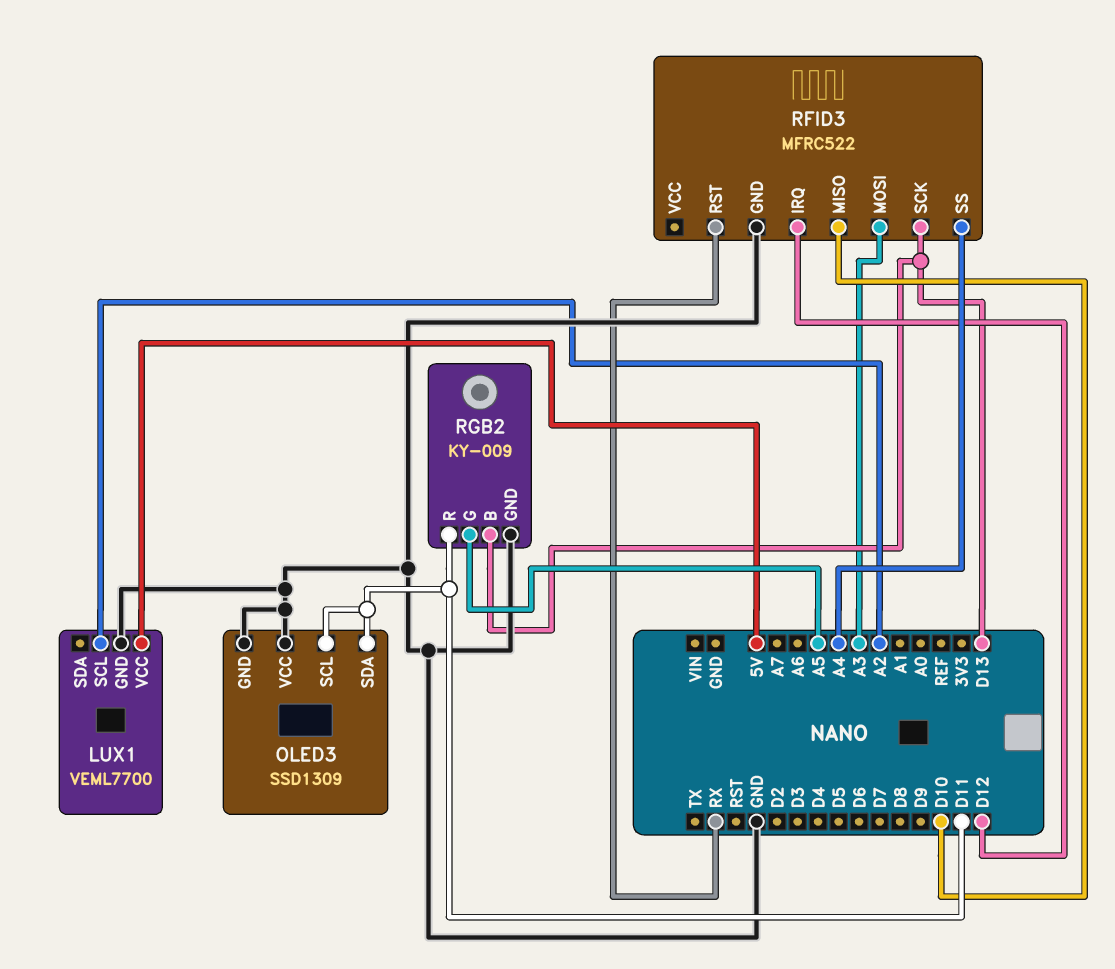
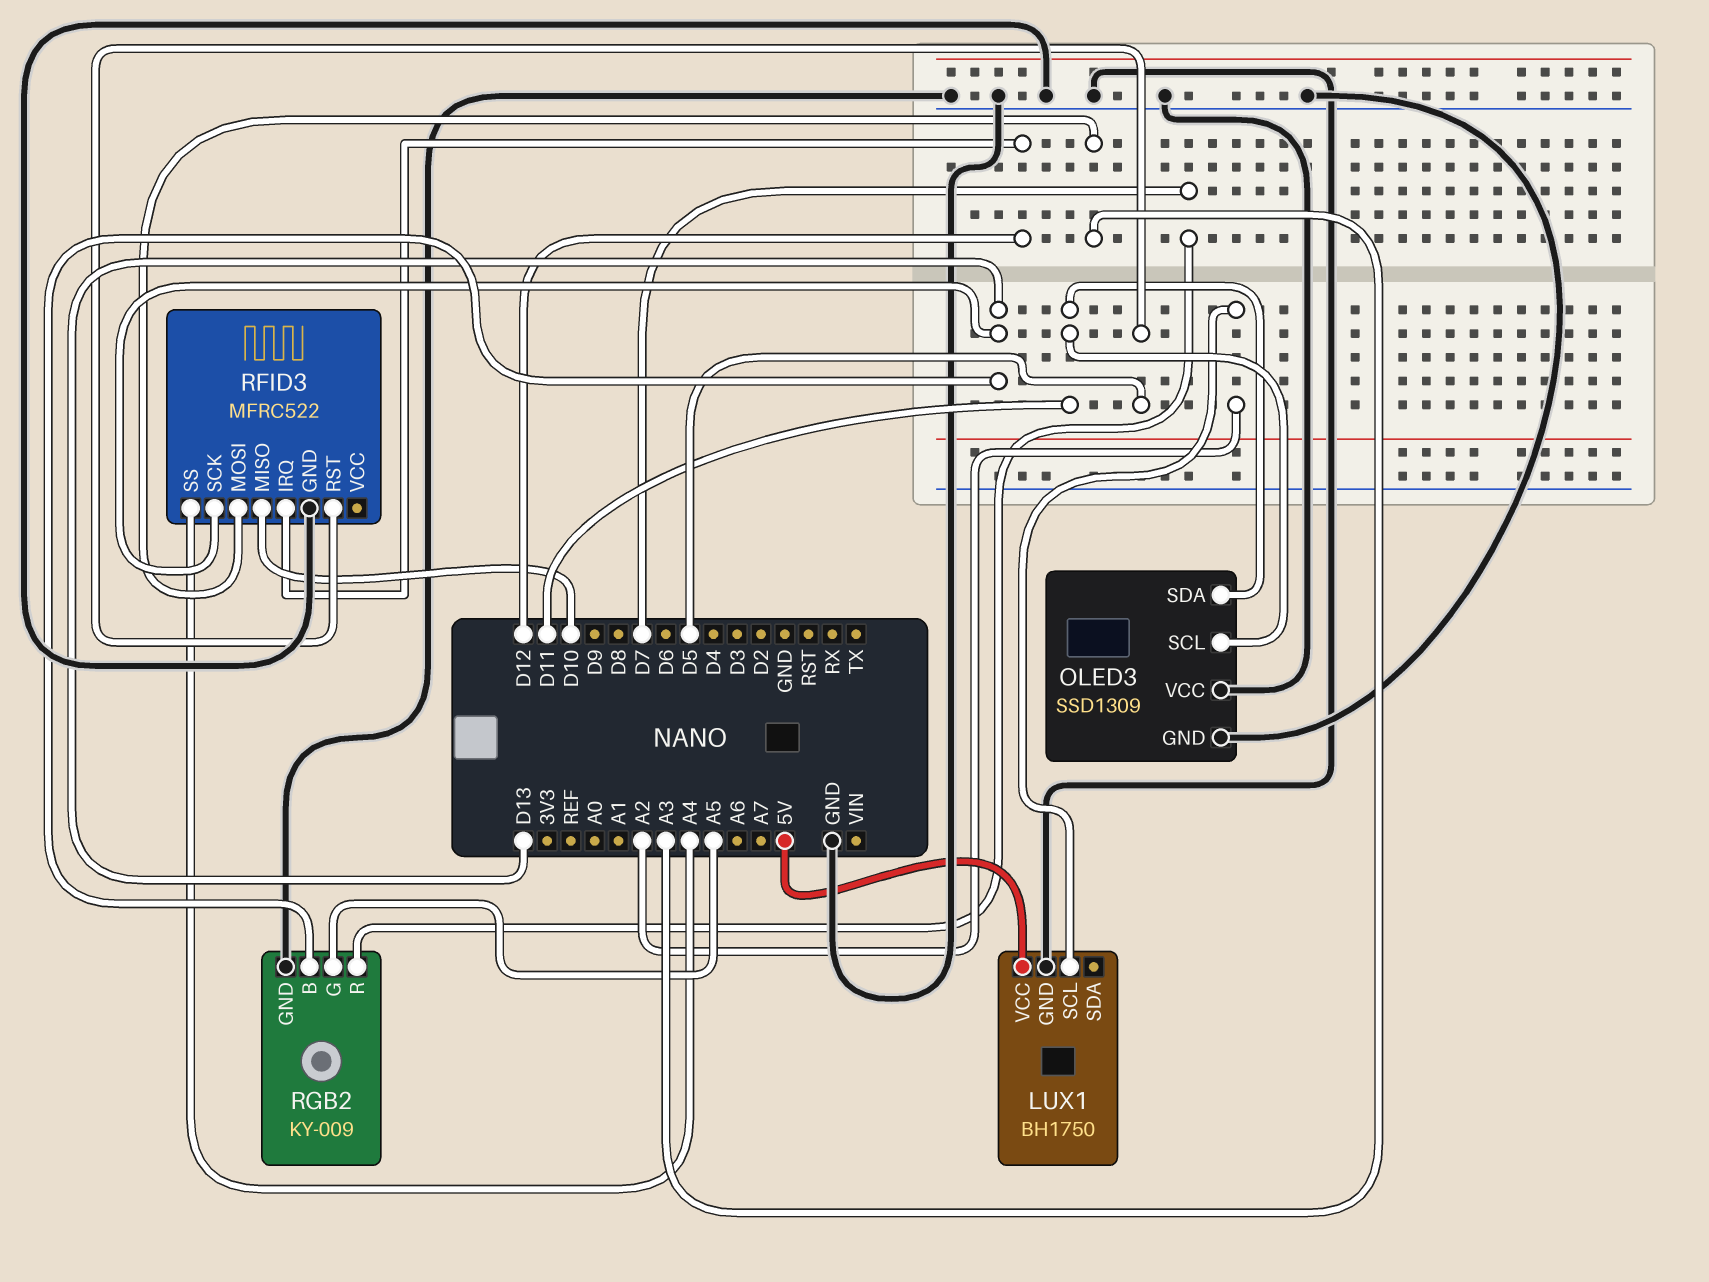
LUX1: VEML7700 -> BH1750
RFID3 pin RST: RX -> D5
RGB2 pin R: D11 -> D7

